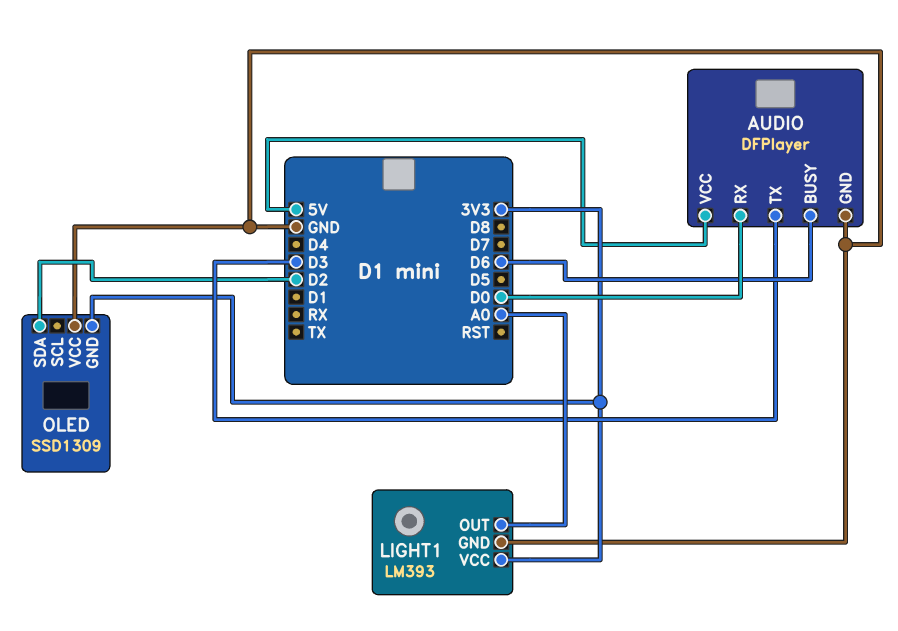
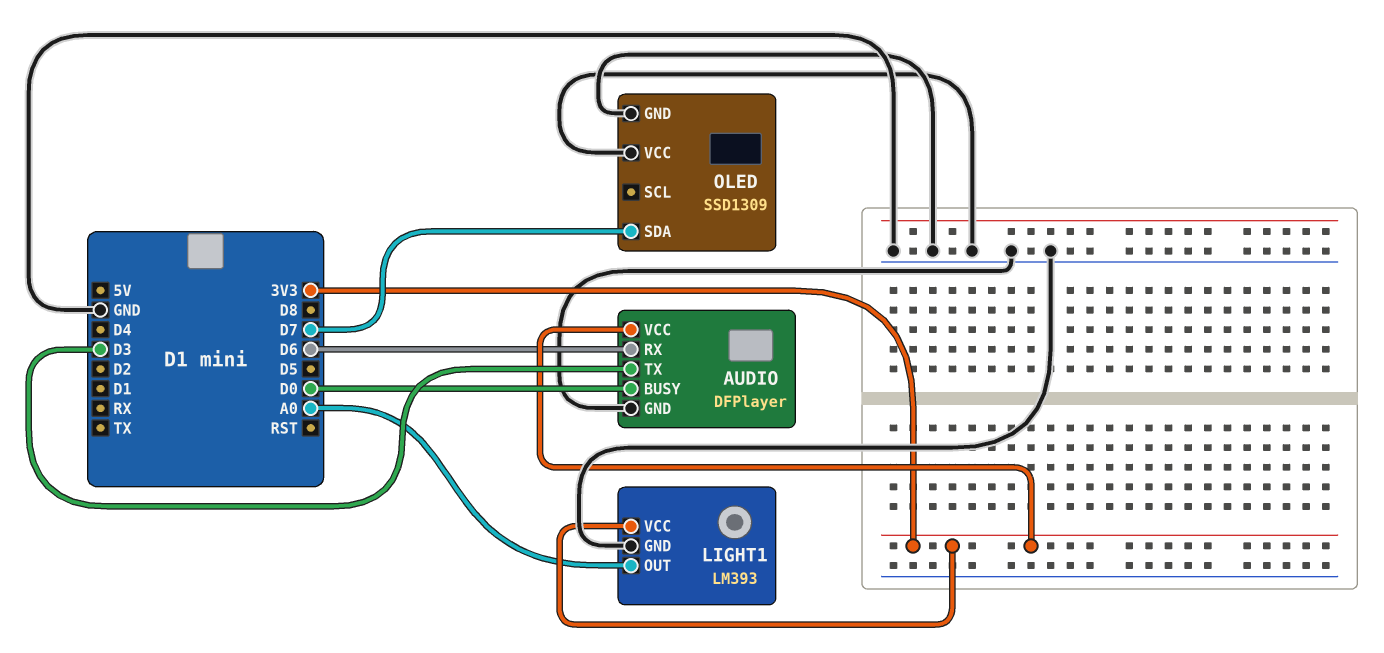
AUDIO pin BUSY: D6 -> D0
AUDIO pin RX: D0 -> D6
AUDIO pin VCC: 5V -> 3V3
OLED pin GND: 3V3 -> GND
OLED pin SDA: D2 -> D7

